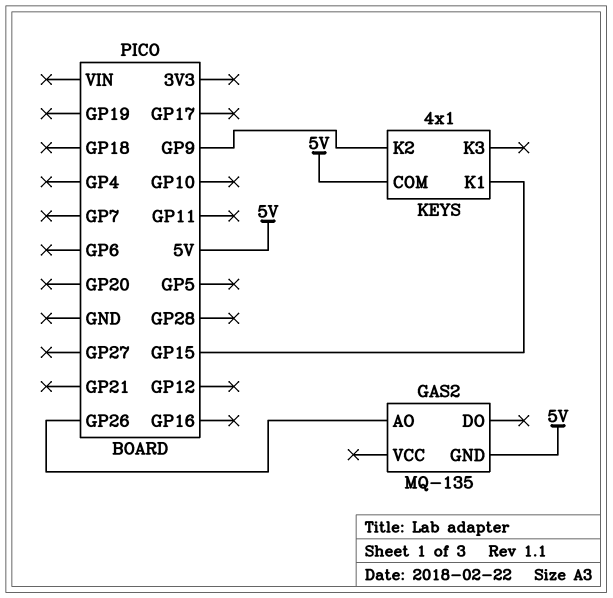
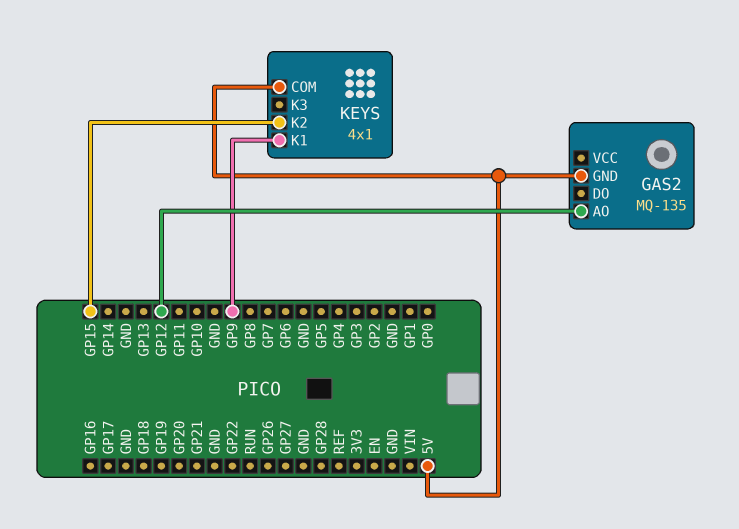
GAS2 pin AO: GP26 -> GP12
KEYS pin K1: GP15 -> GP9
KEYS pin K2: GP9 -> GP15

